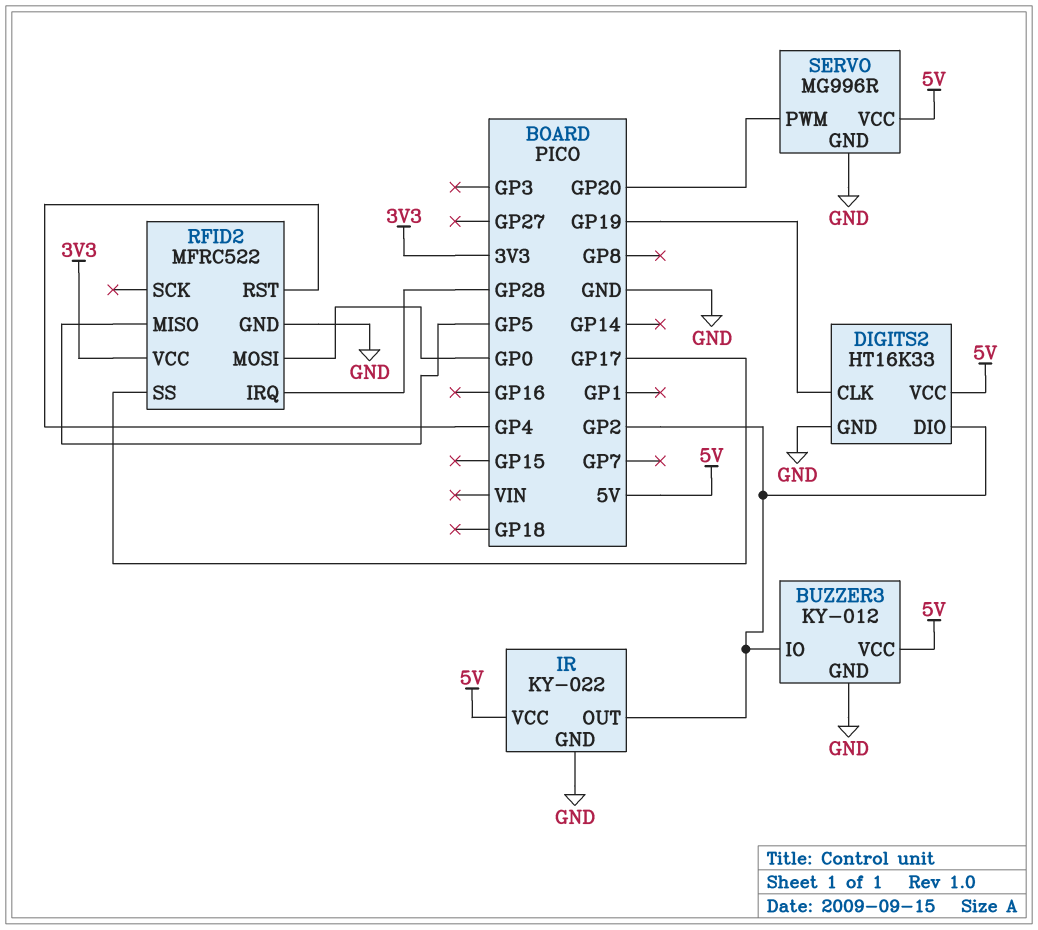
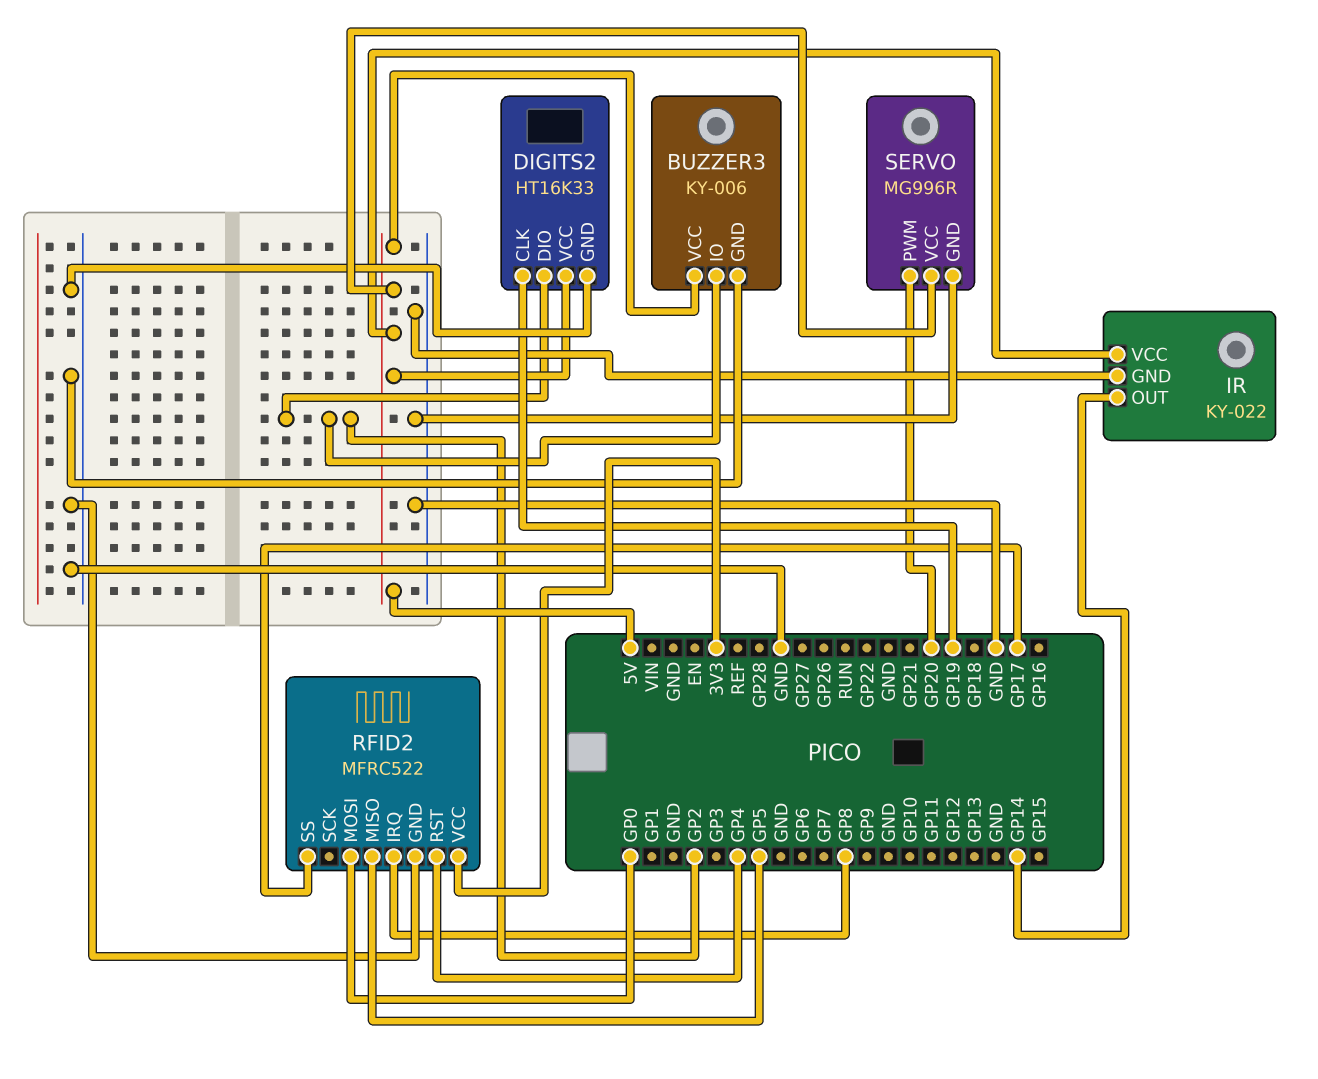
BUZZER3: KY-012 -> KY-006
IR pin OUT: GP2 -> GP14
RFID2 pin IRQ: GP28 -> GP8

